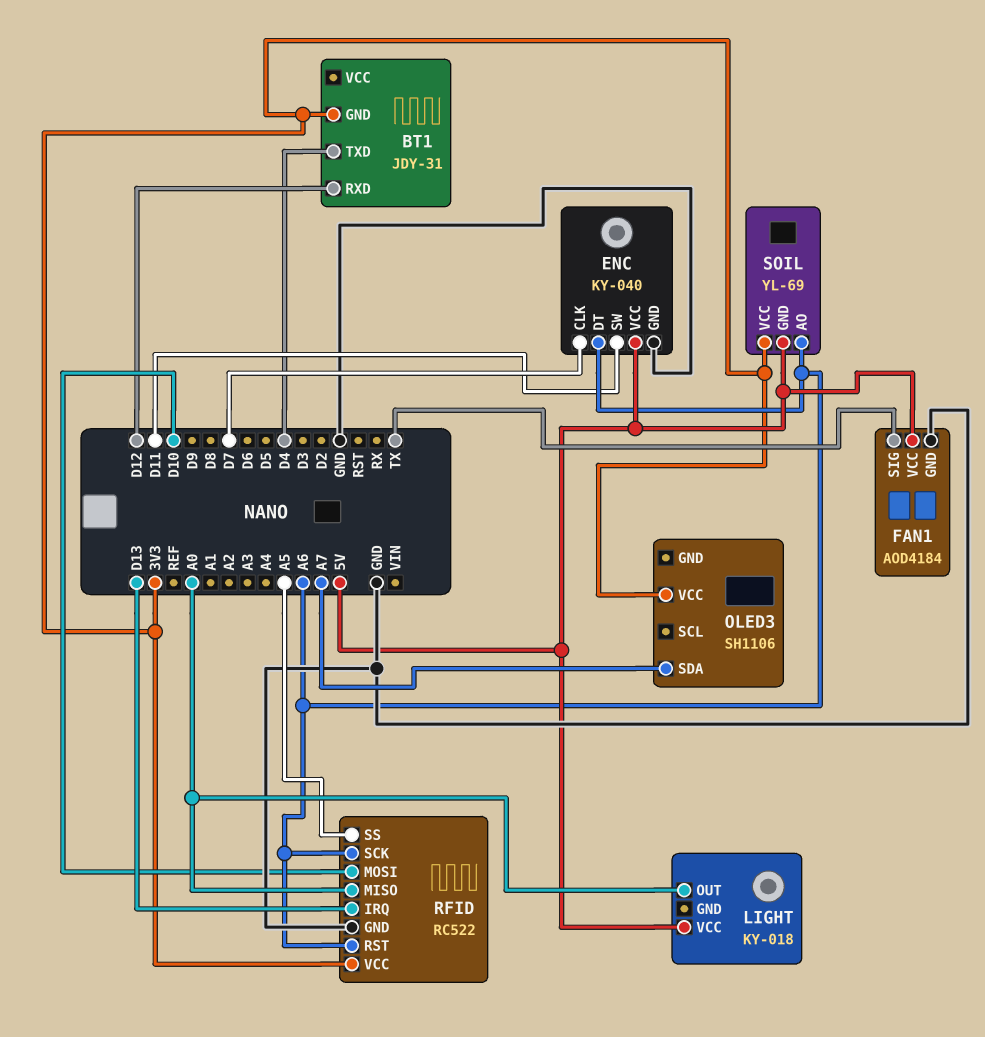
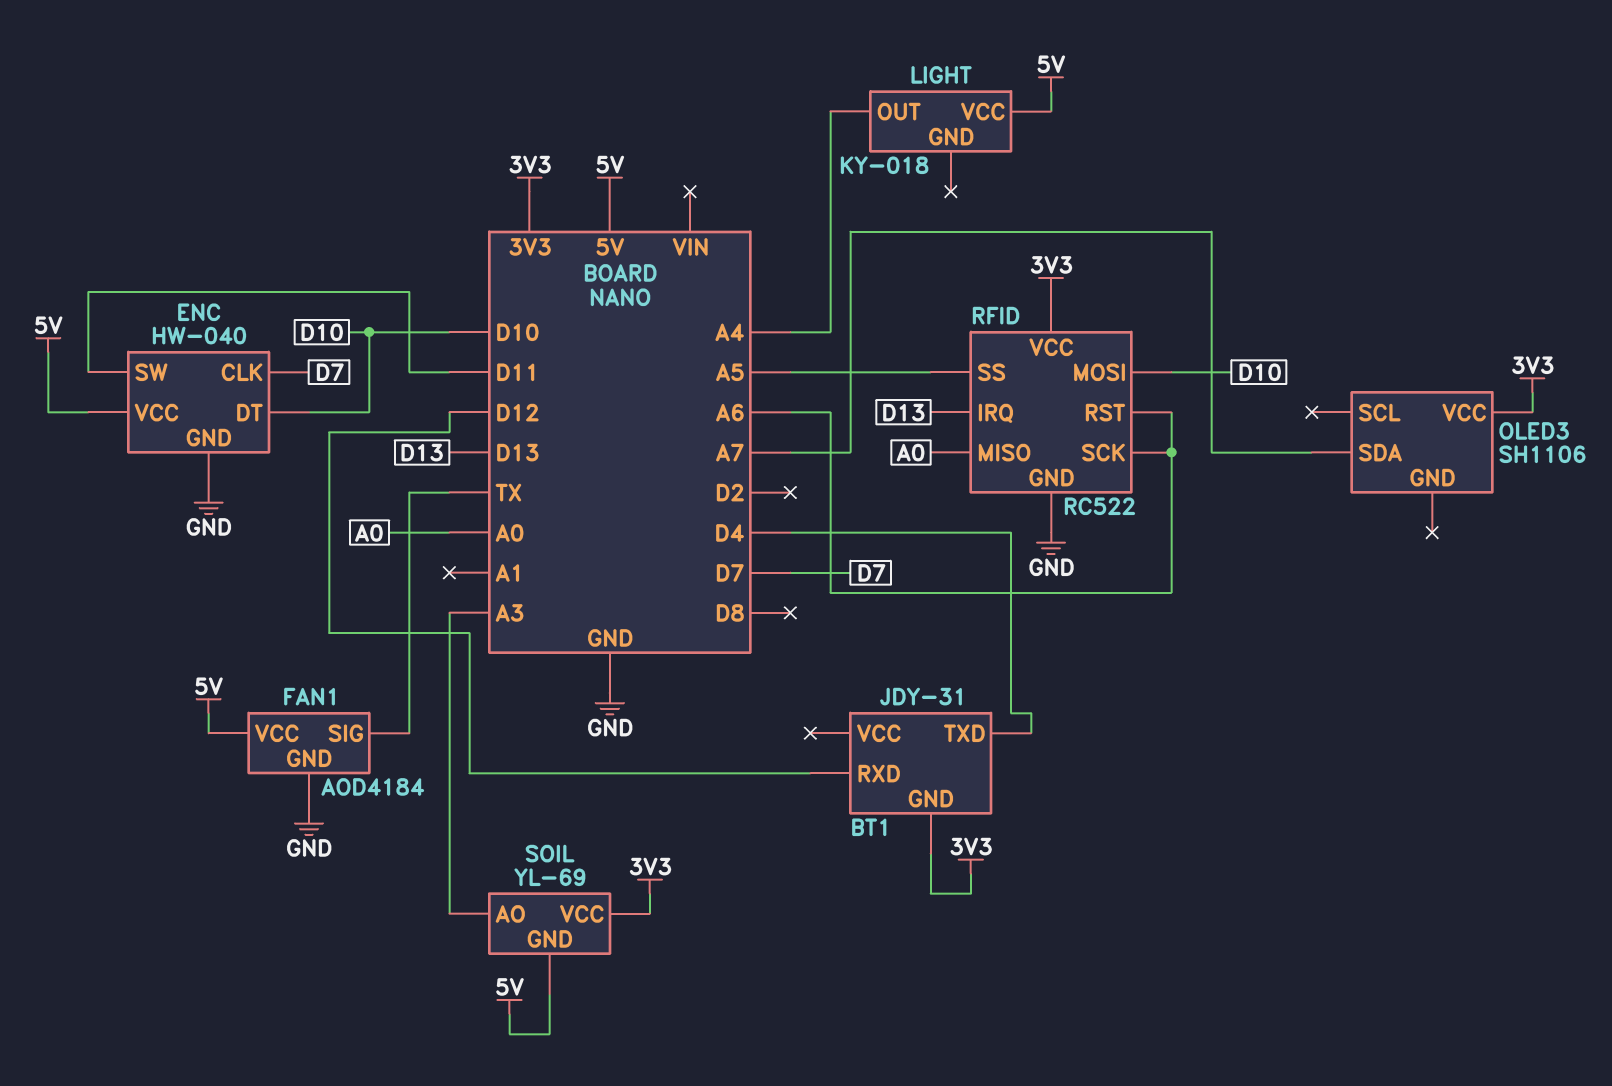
ENC: KY-040 -> HW-040
ENC pin DT: A6 -> D10
LIGHT pin OUT: A0 -> A4
SOIL pin AO: A6 -> A3

